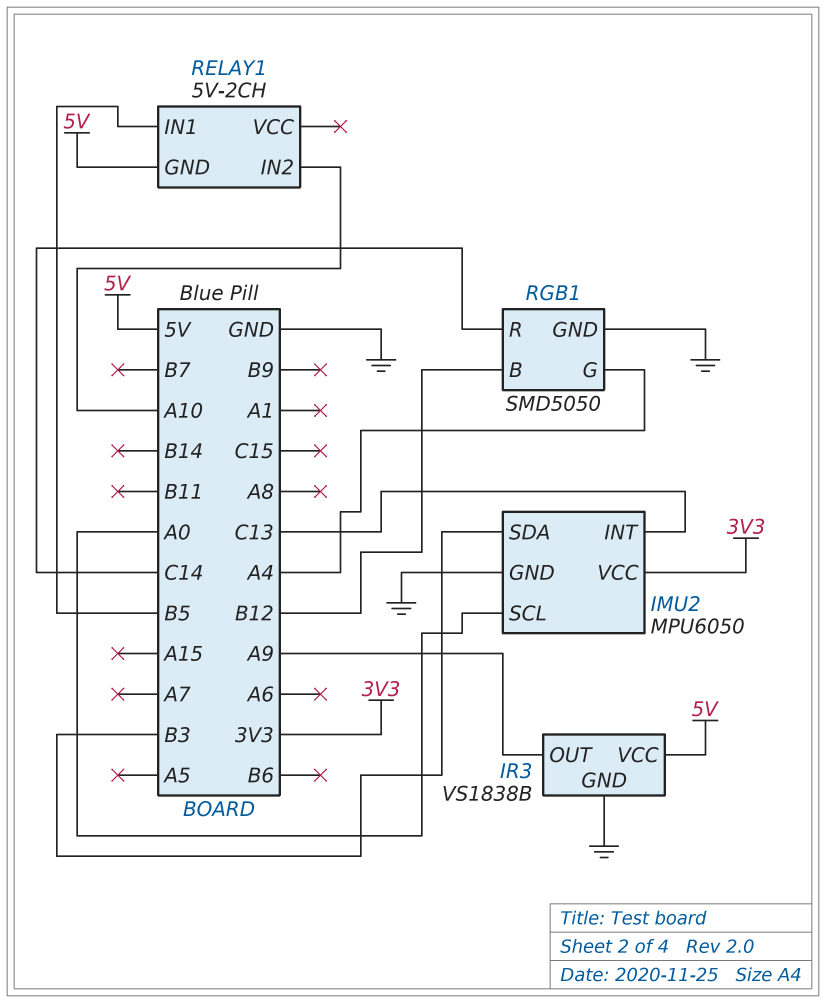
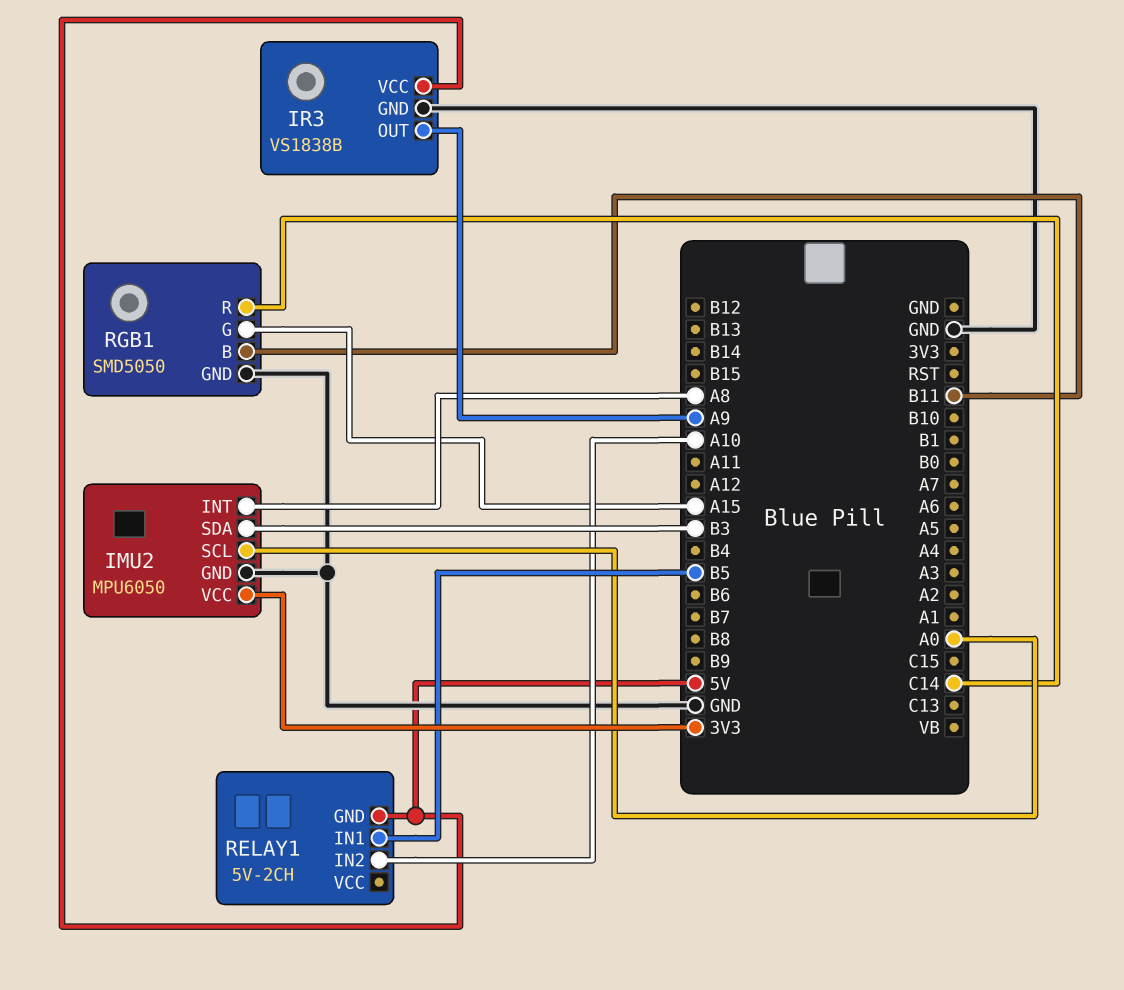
IMU2 pin INT: C13 -> A8
RGB1 pin B: B12 -> B11
RGB1 pin G: A4 -> A15

